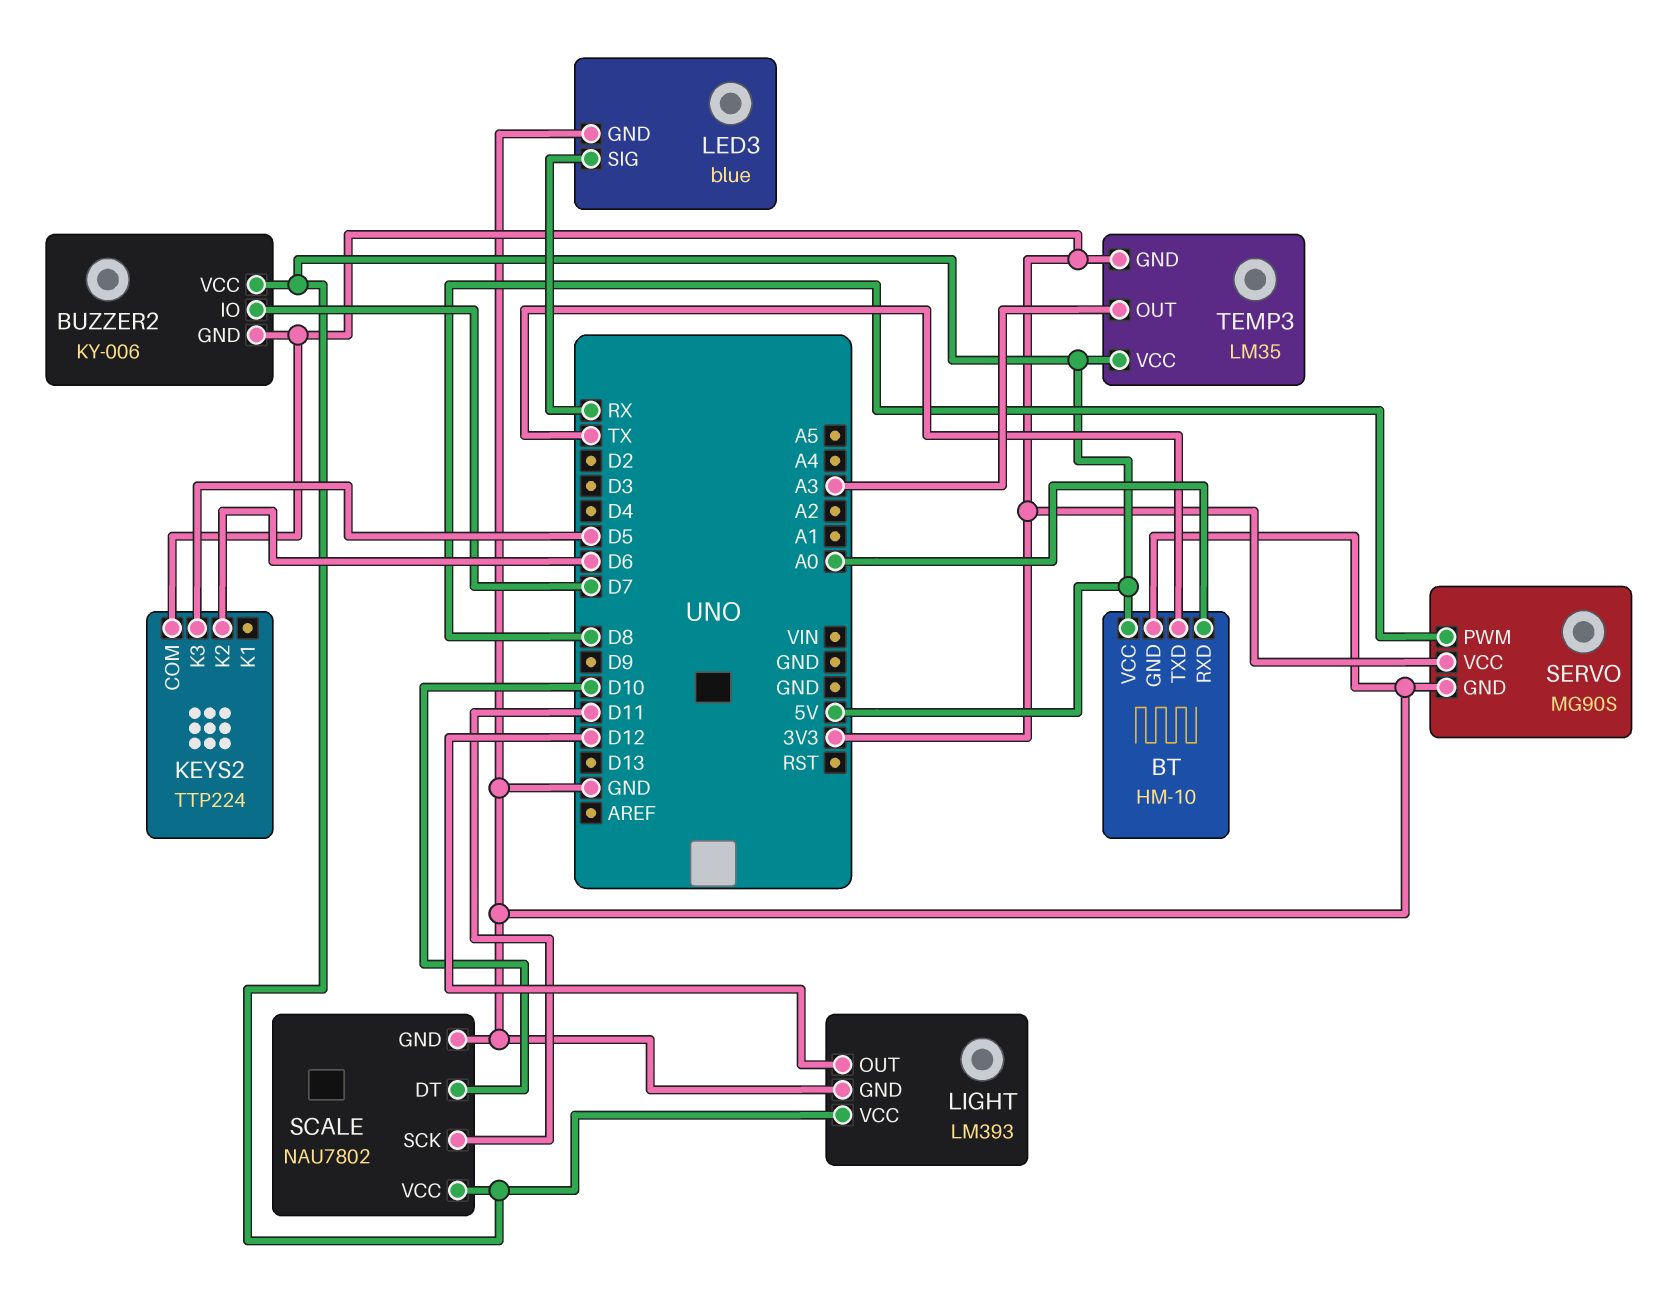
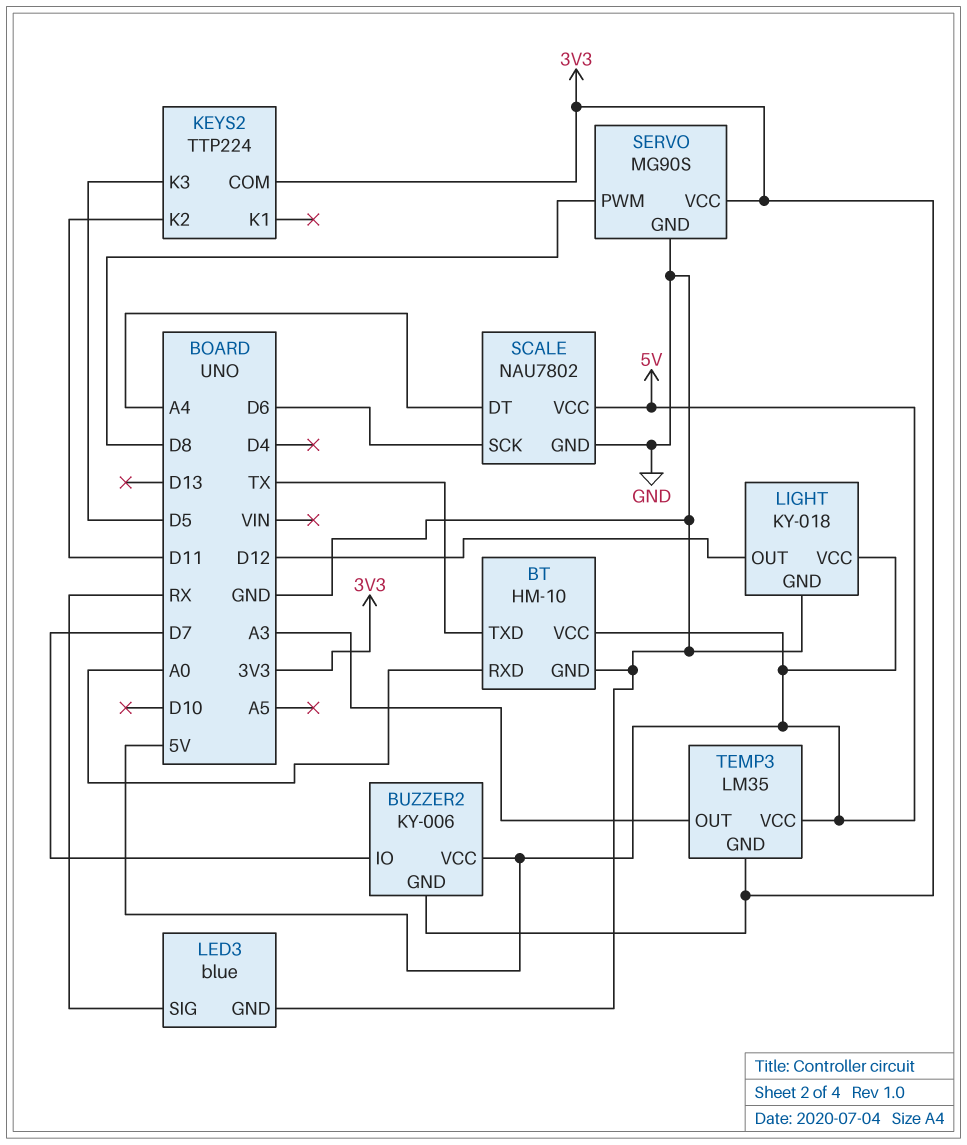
KEYS2 pin K2: D6 -> D11
LIGHT: LM393 -> KY-018
SCALE pin DT: D10 -> A4
SCALE pin SCK: D11 -> D6

